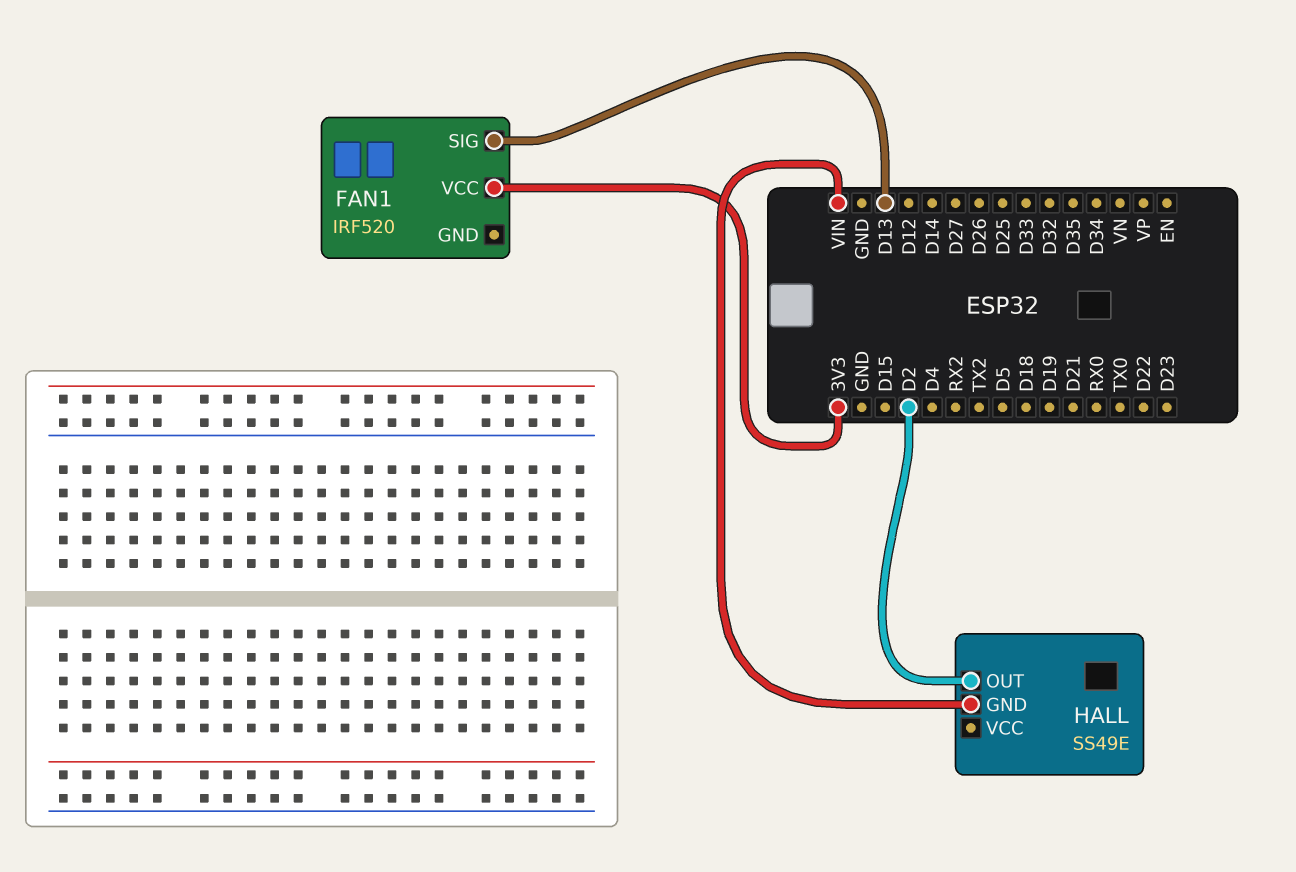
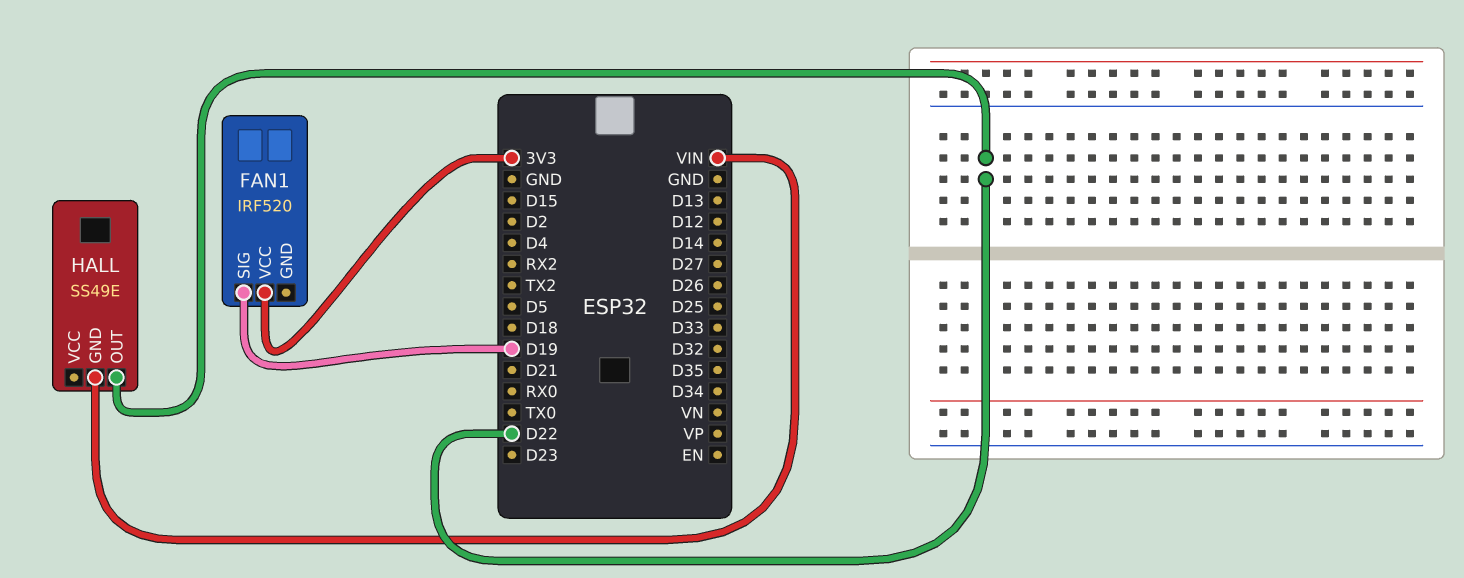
FAN1 pin SIG: D13 -> D19
HALL pin OUT: D2 -> D22

